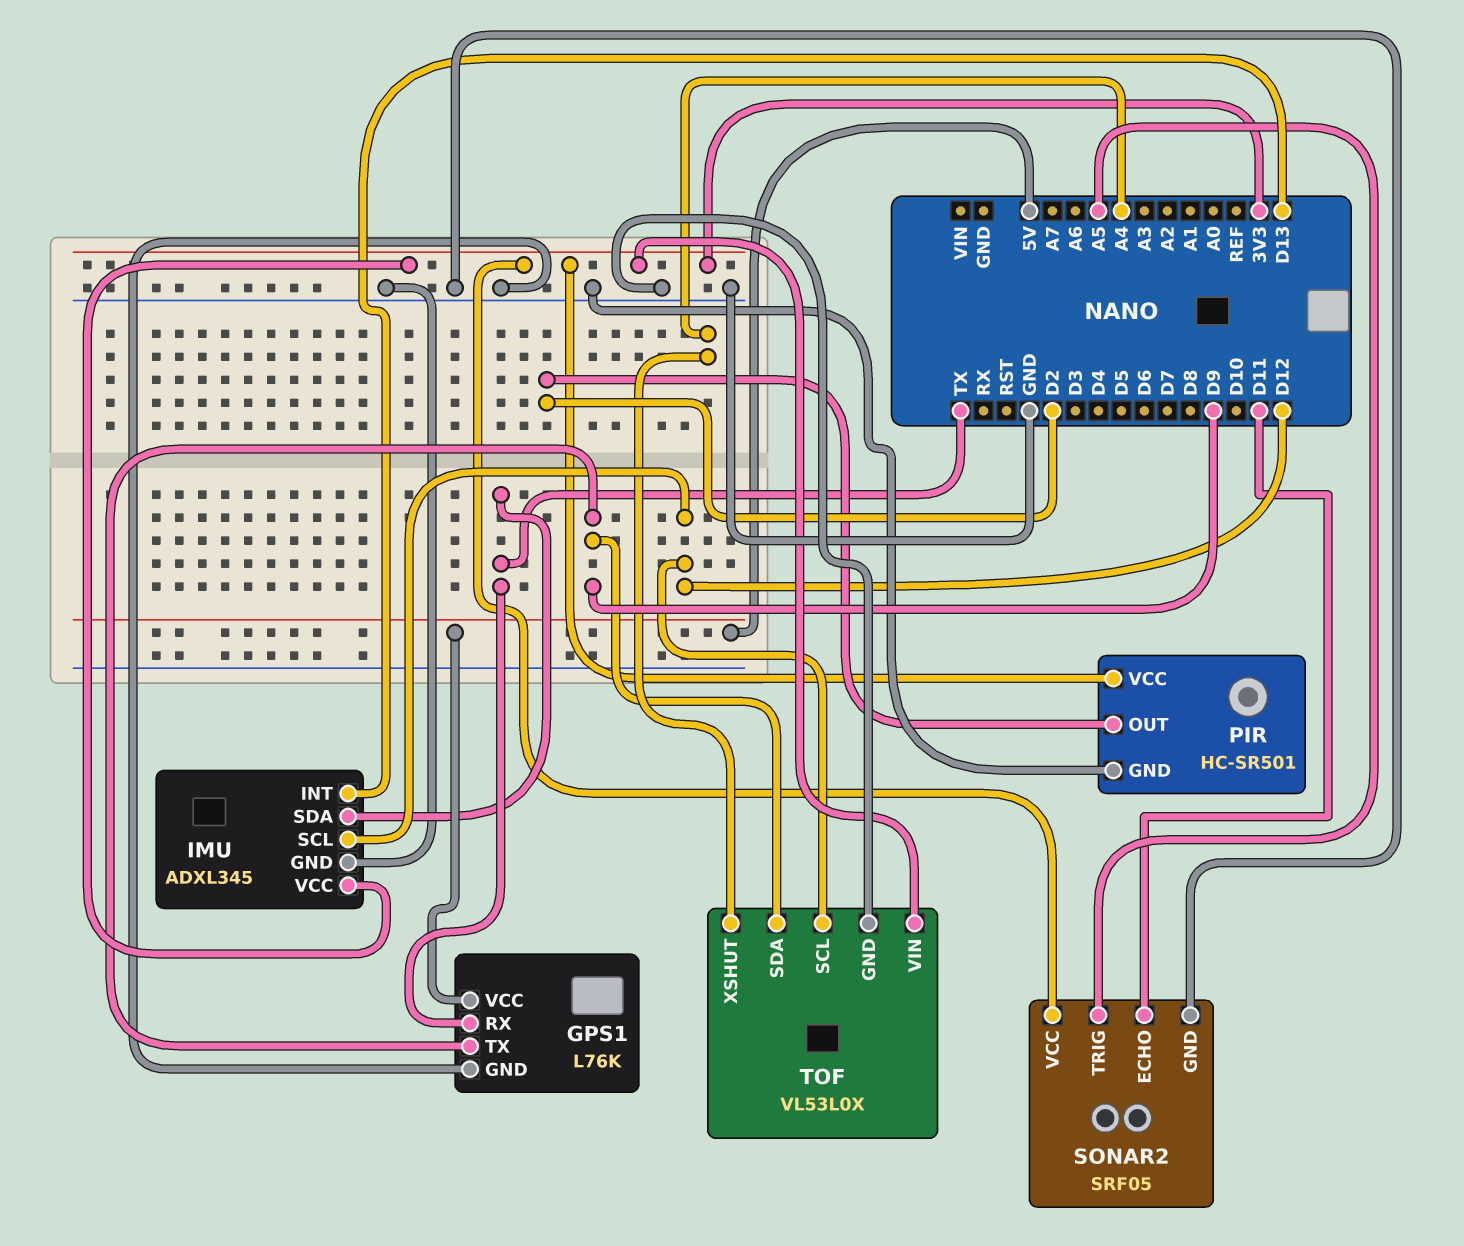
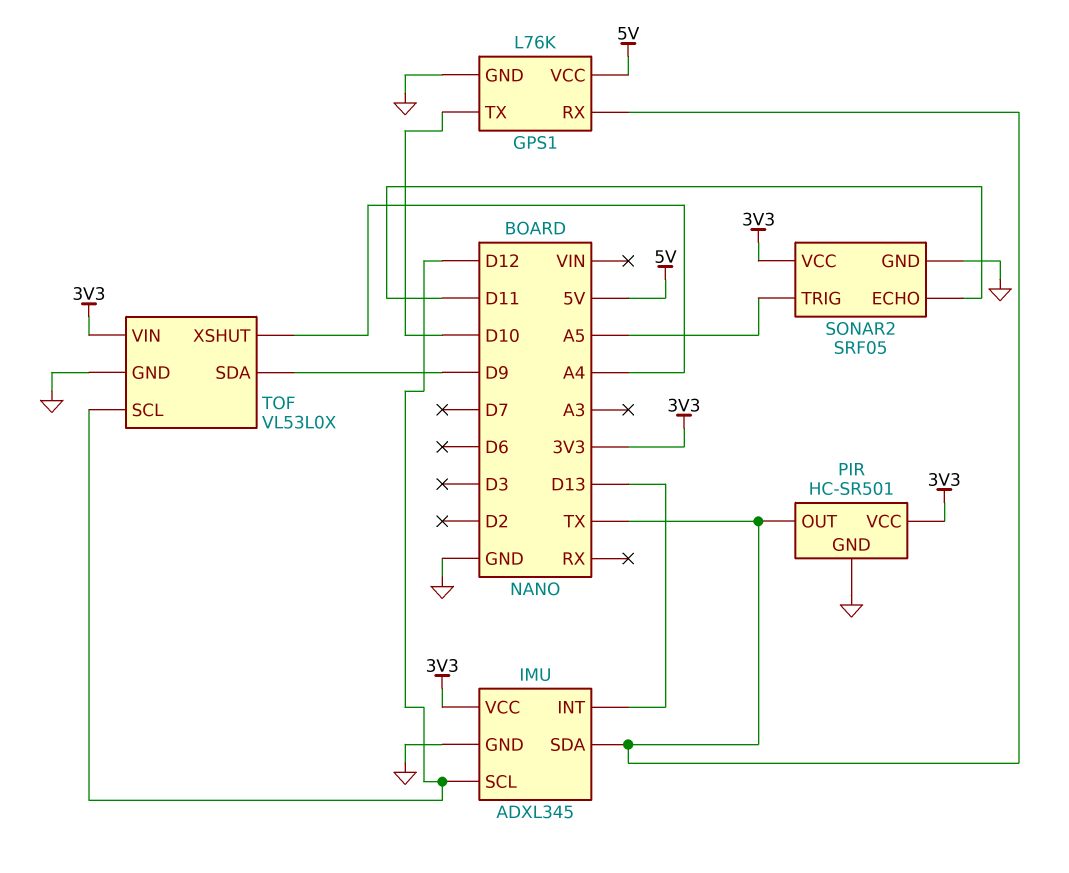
GPS1 pin TX: D9 -> D10
PIR pin OUT: D2 -> TX

